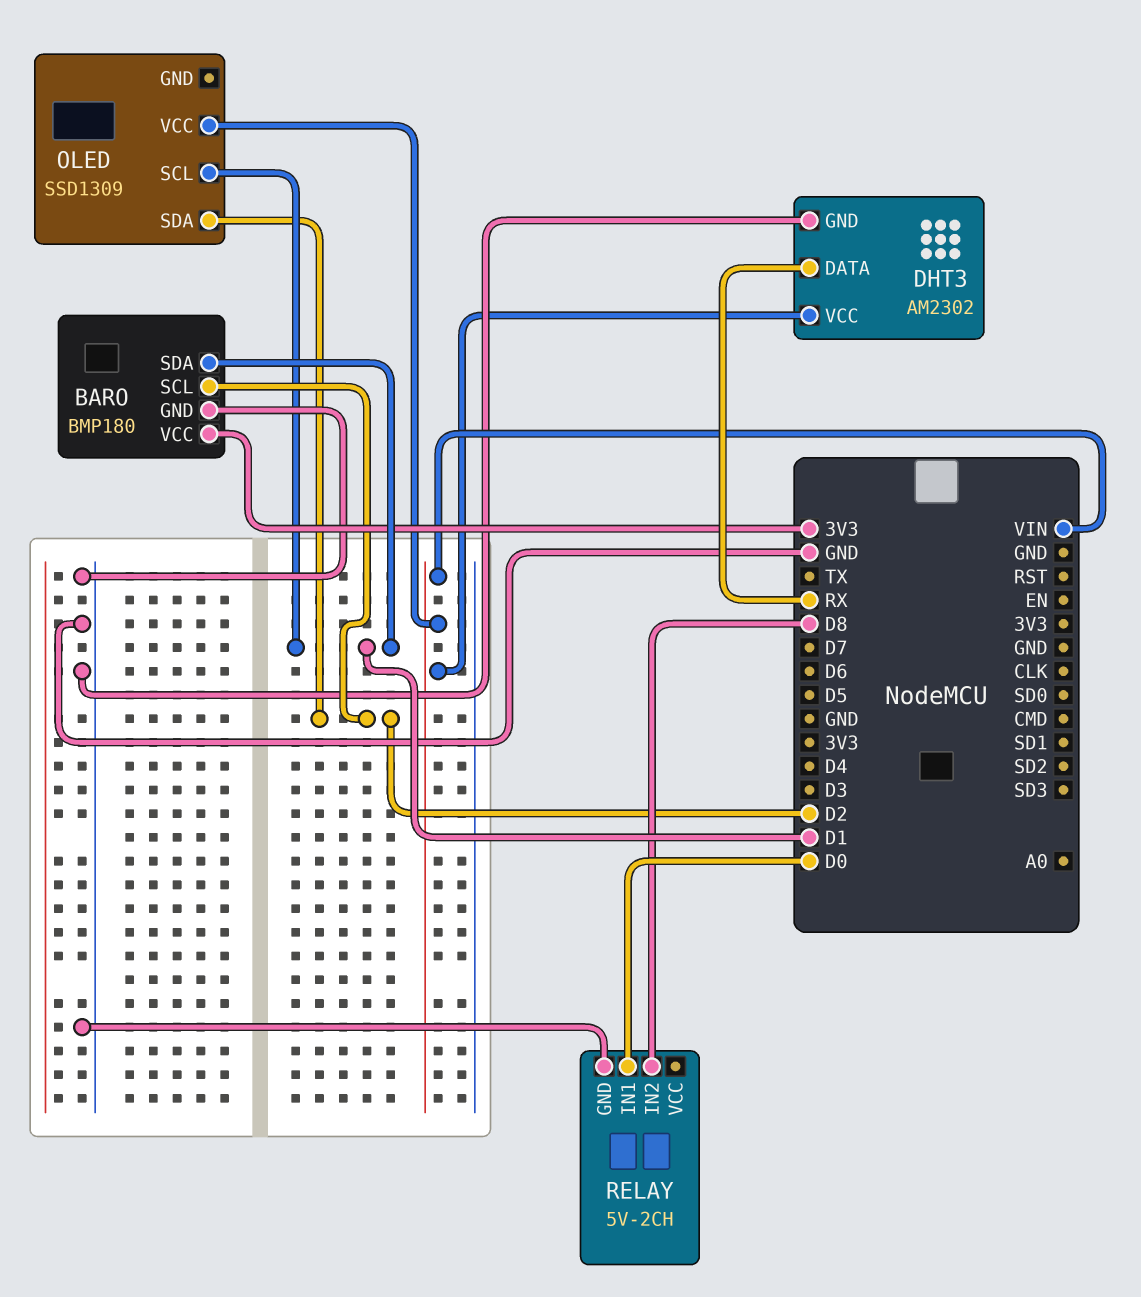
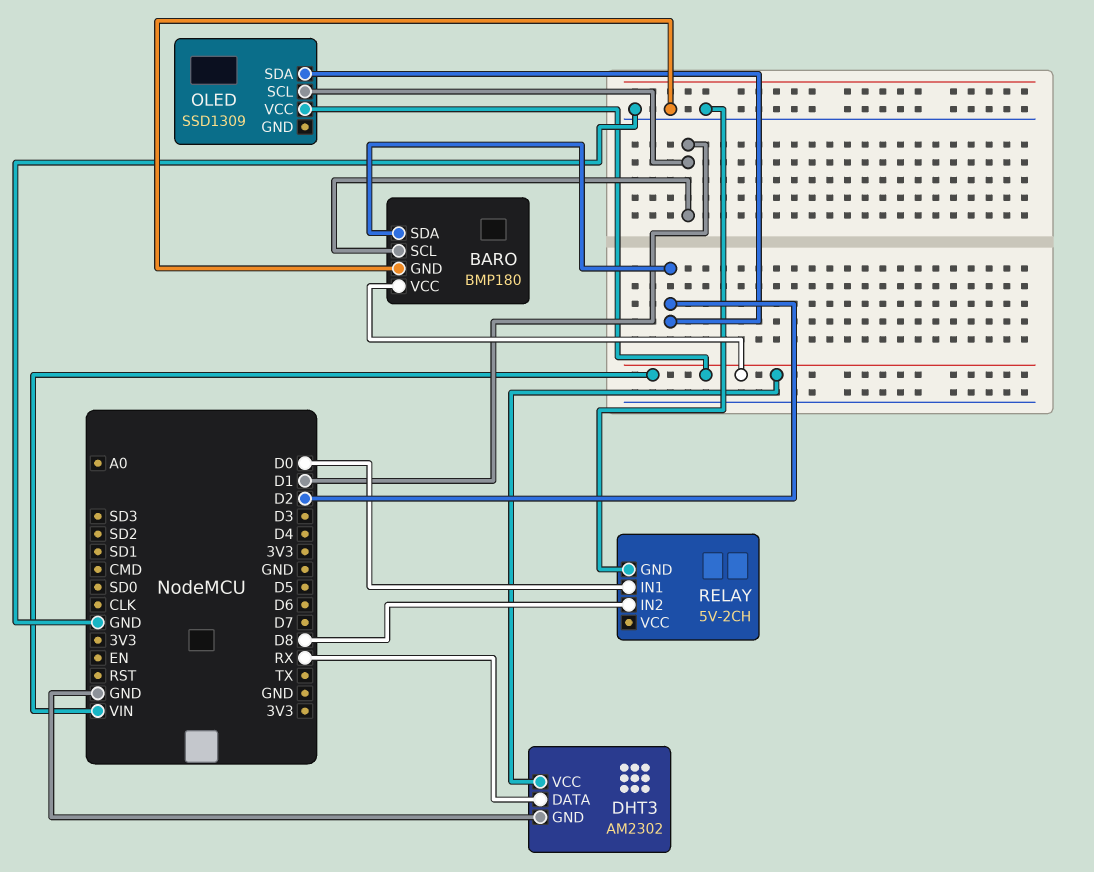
BARO pin SCL: D2 -> D1
BARO pin SDA: D1 -> D2
BARO pin VCC: 3V3 -> VIN

